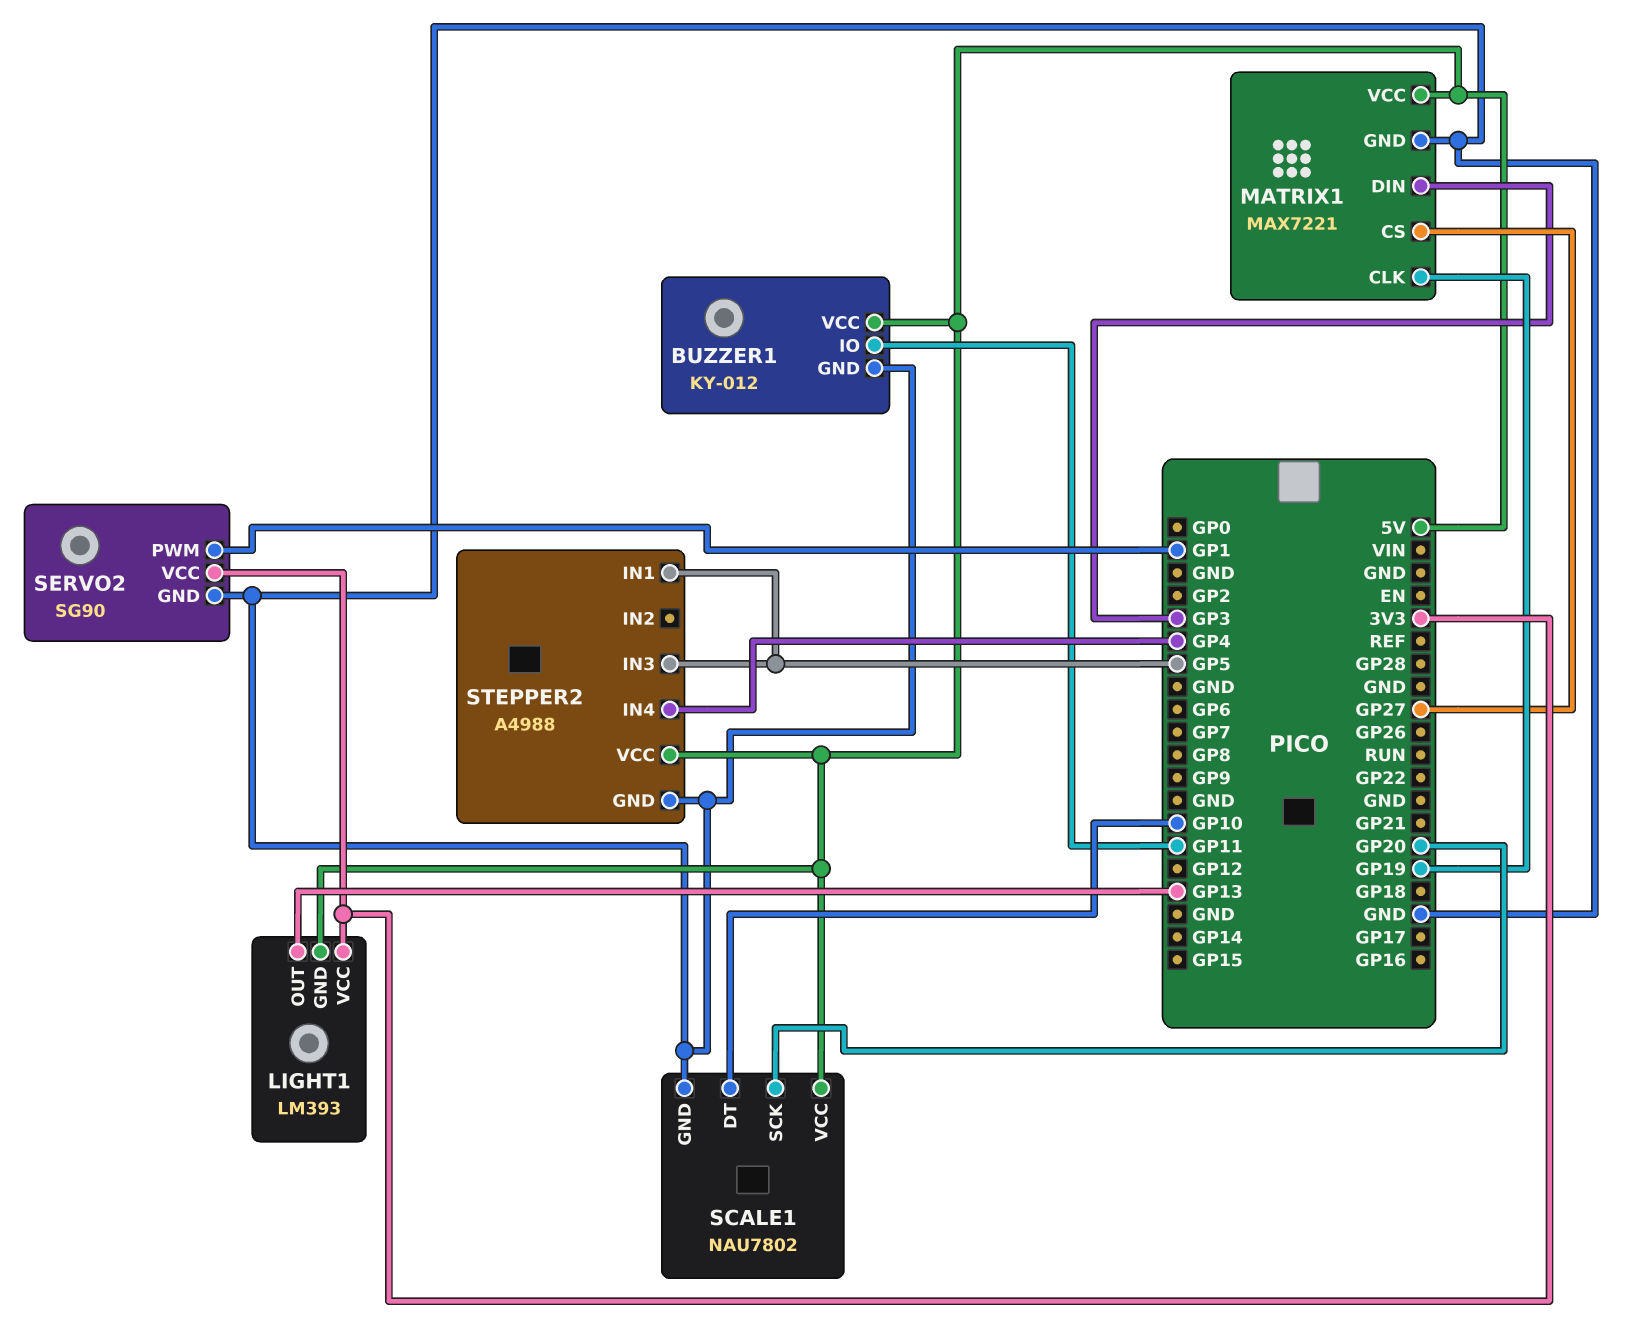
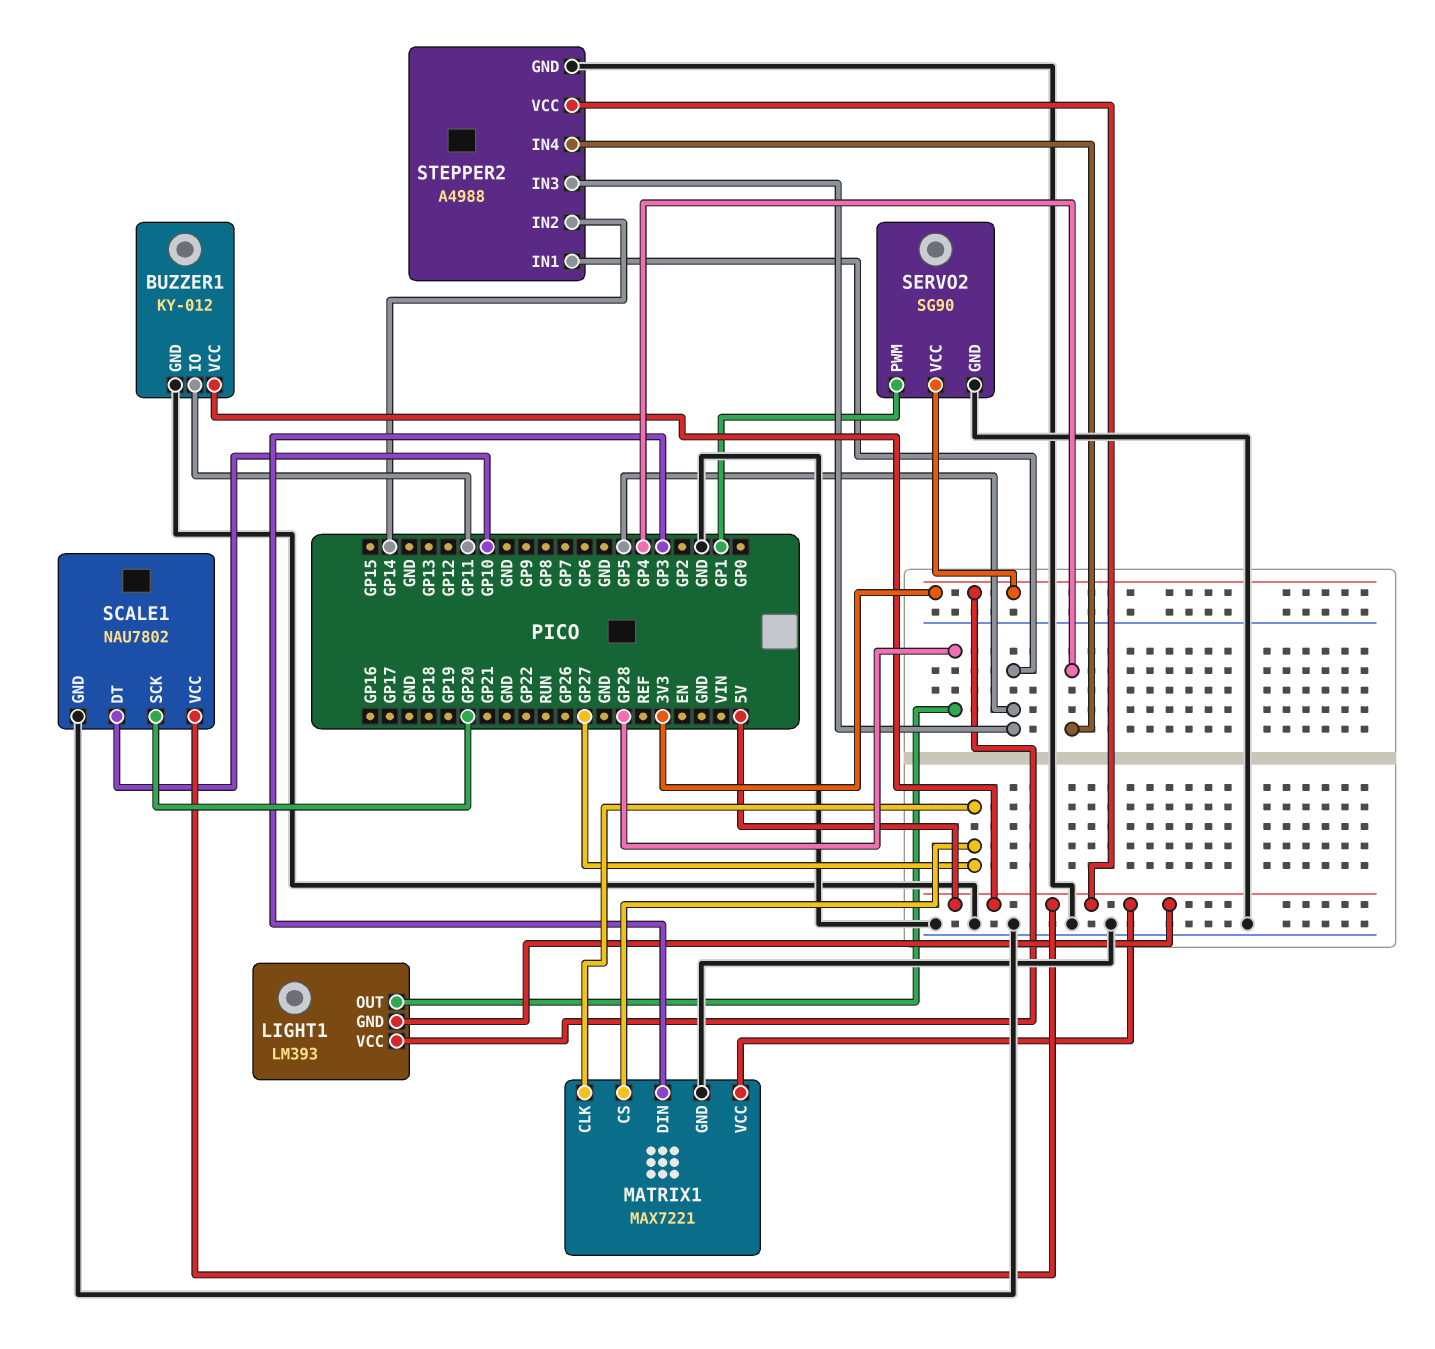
LIGHT1 pin OUT: GP13 -> GP28
MATRIX1 pin CLK: GP19 -> GP27
STEPPER2 pin IN2: none -> GP14

